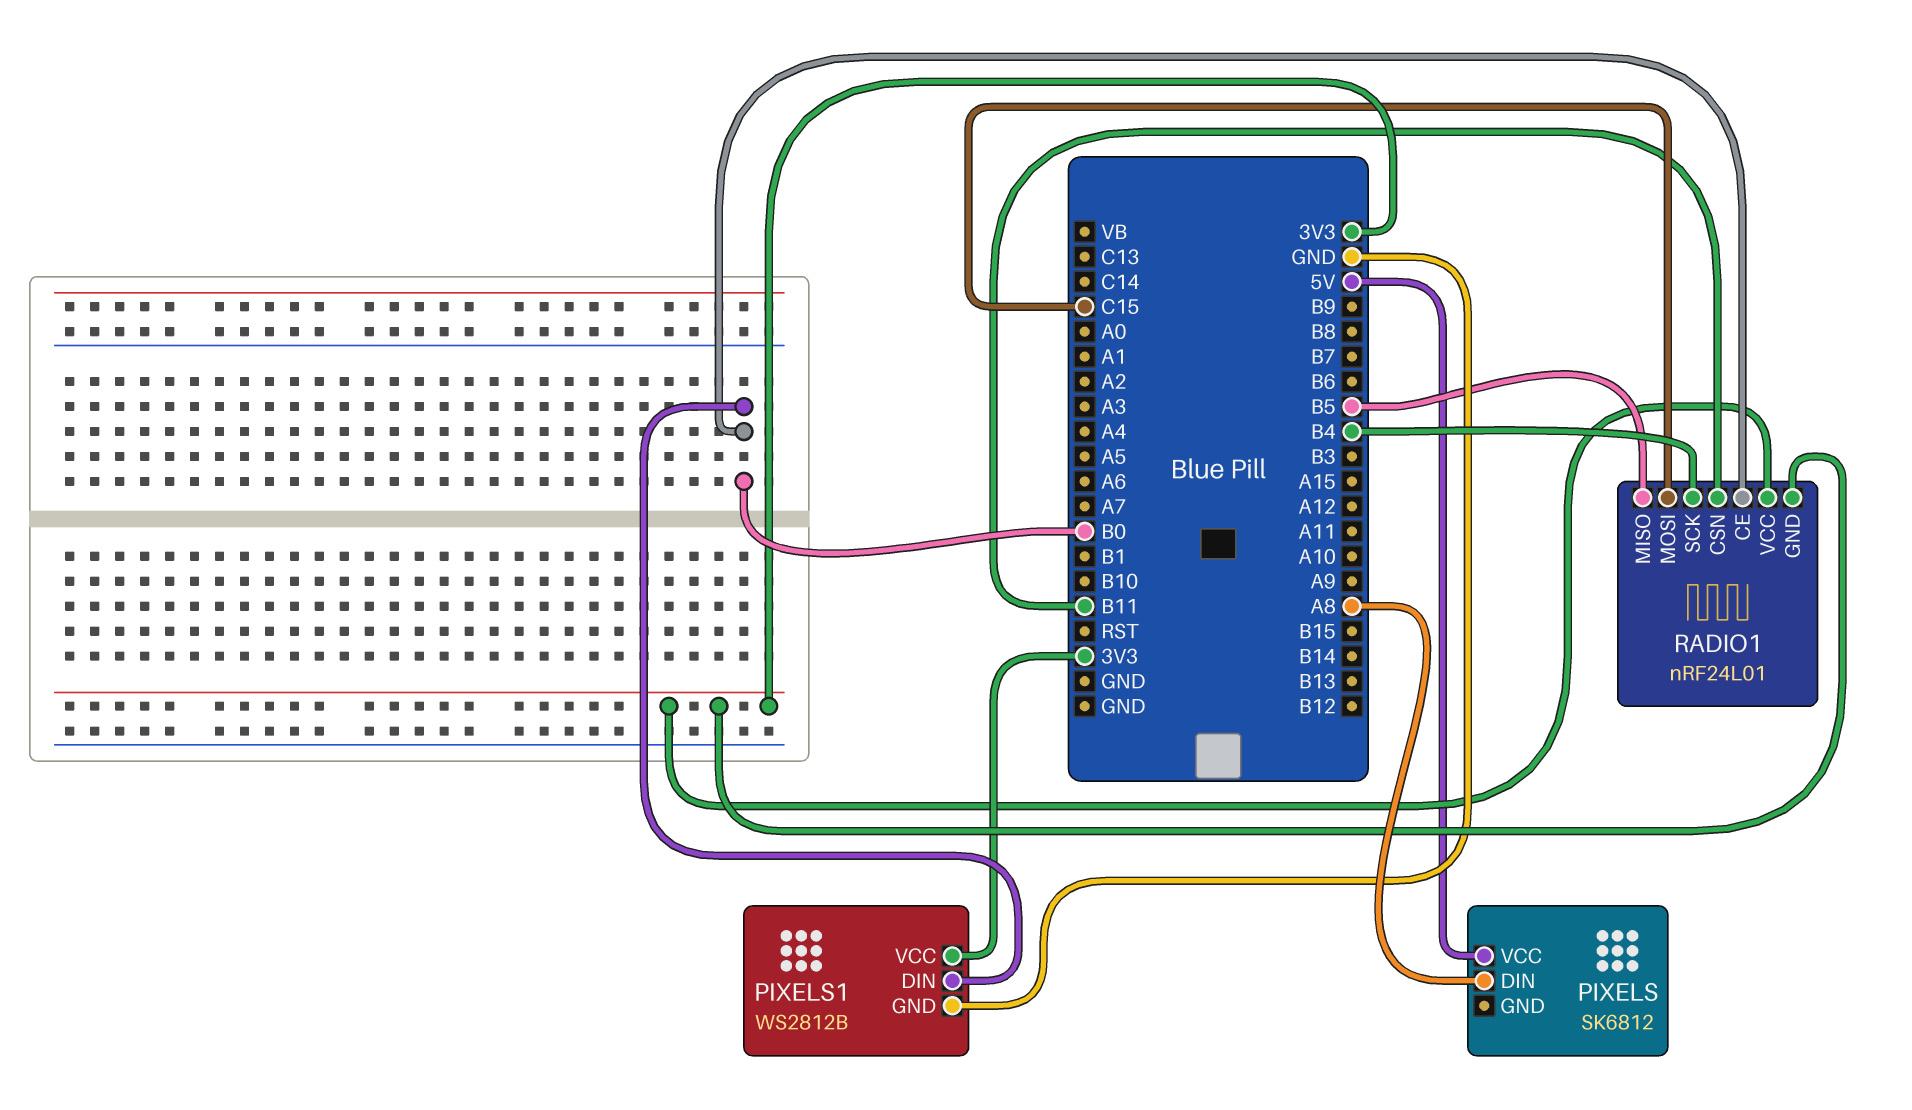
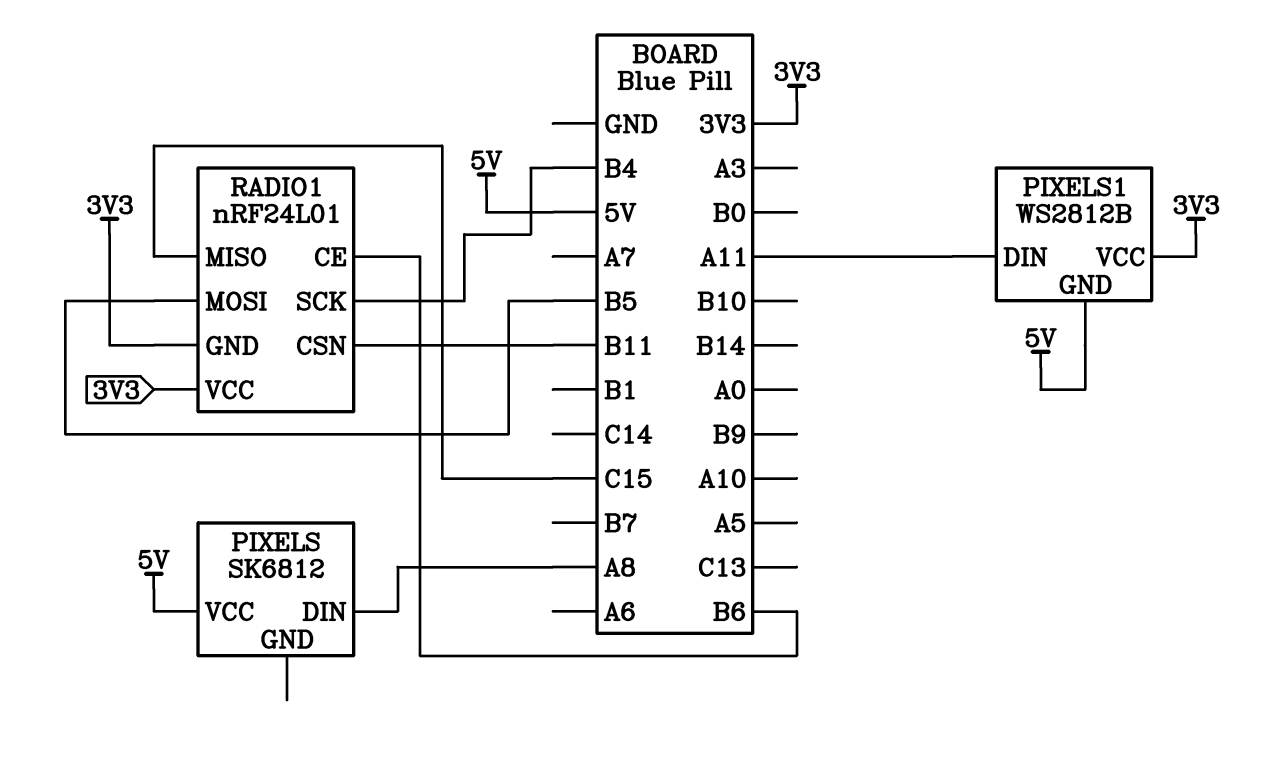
PIXELS1 pin DIN: B0 -> A11
PIXELS1 pin GND: GND -> 5V
RADIO1 pin CE: B0 -> B6
RADIO1 pin MISO: B5 -> C15
RADIO1 pin MOSI: C15 -> B5

